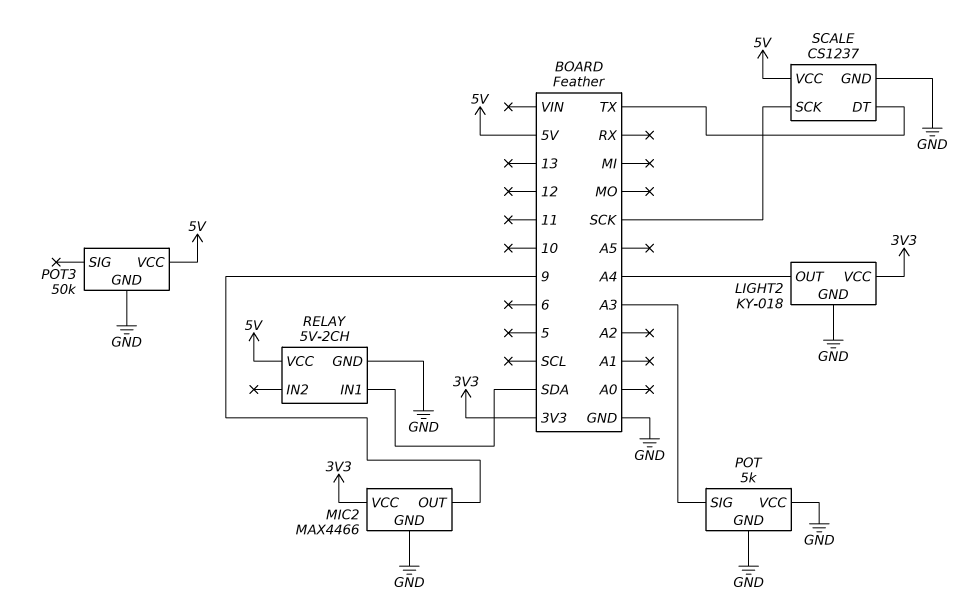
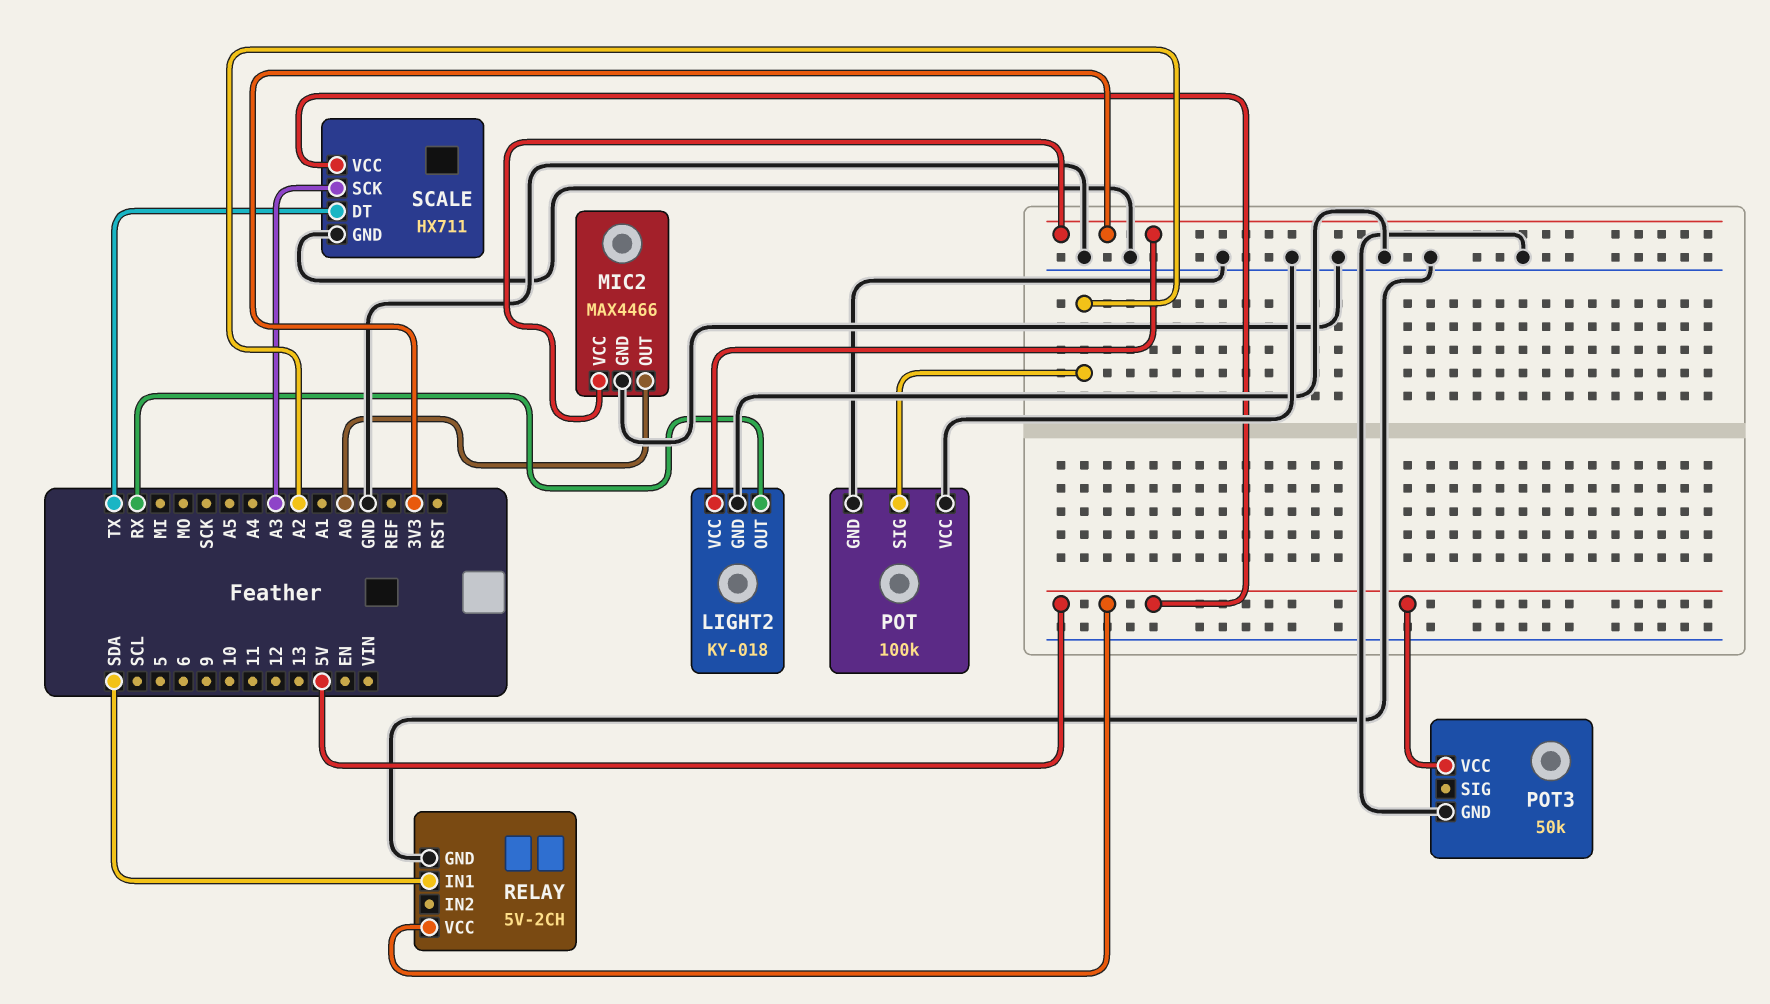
LIGHT2 pin OUT: A4 -> RX
MIC2 pin OUT: 9 -> A0
POT: 5k -> 100k
POT pin SIG: A3 -> A2
SCALE: CS1237 -> HX711
SCALE pin SCK: SCK -> A3

